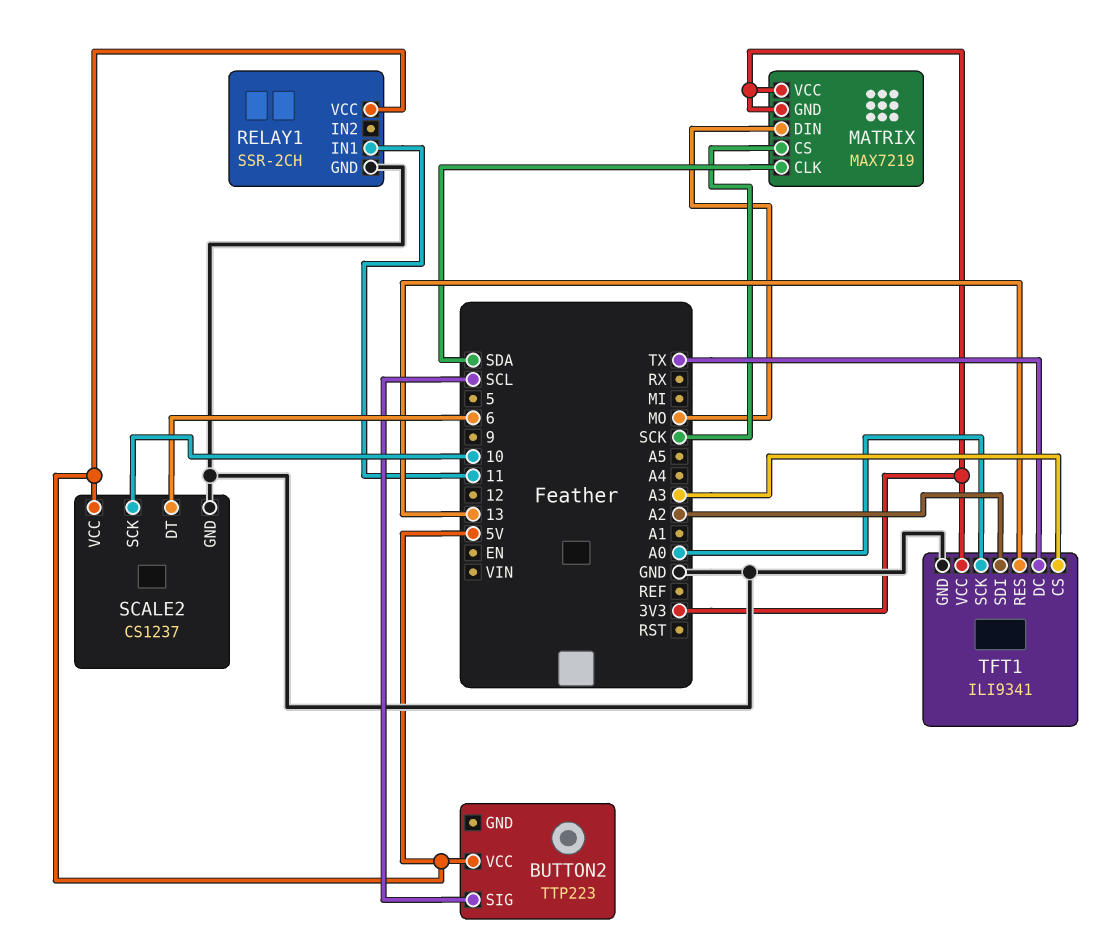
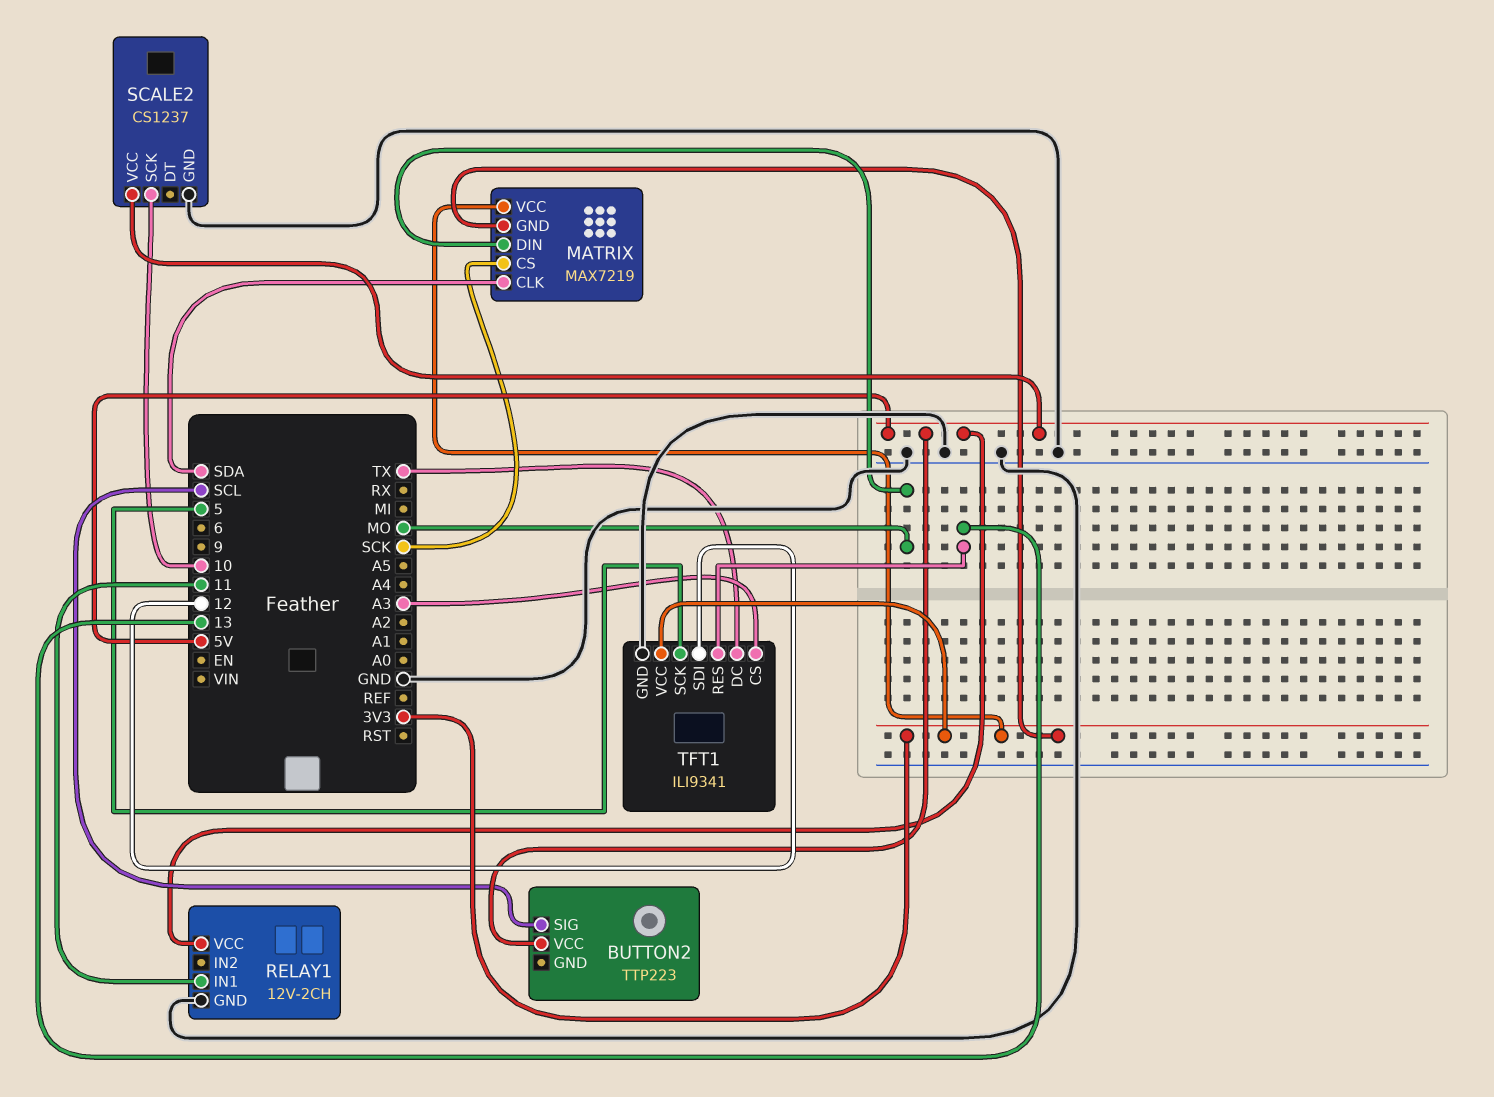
RELAY1: SSR-2CH -> 12V-2CH
SCALE2 pin DT: 6 -> none
TFT1 pin SCK: A0 -> 5
TFT1 pin SDI: A2 -> 12

